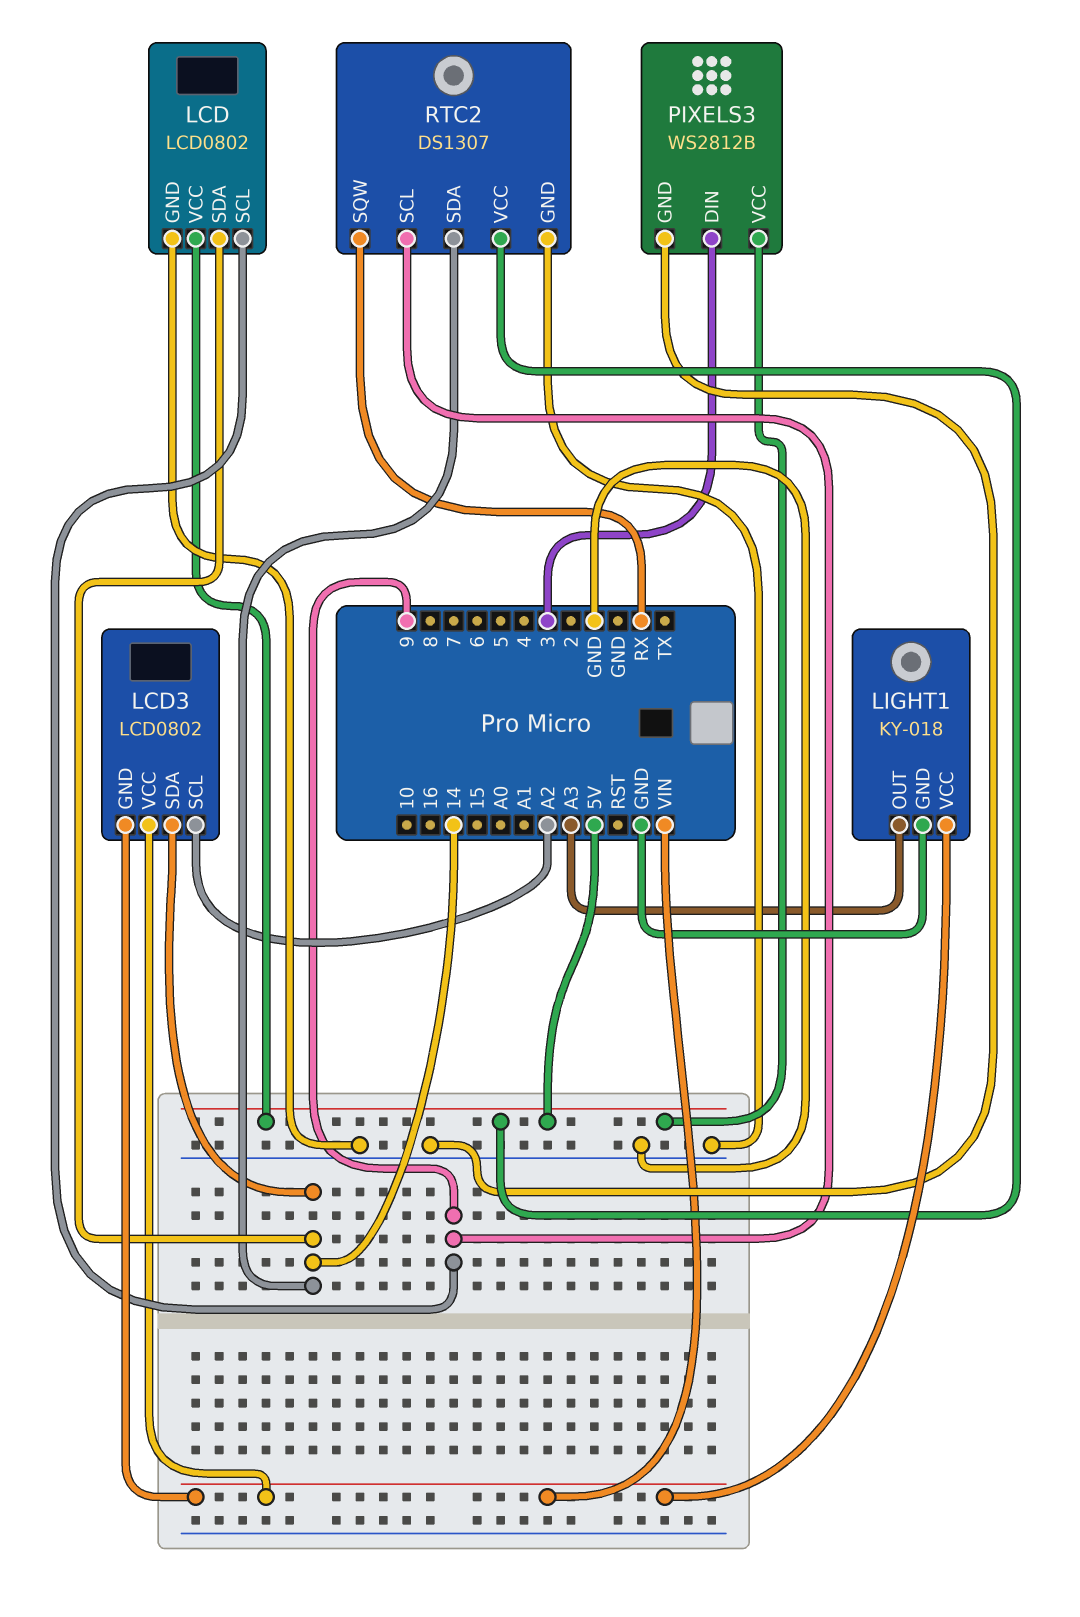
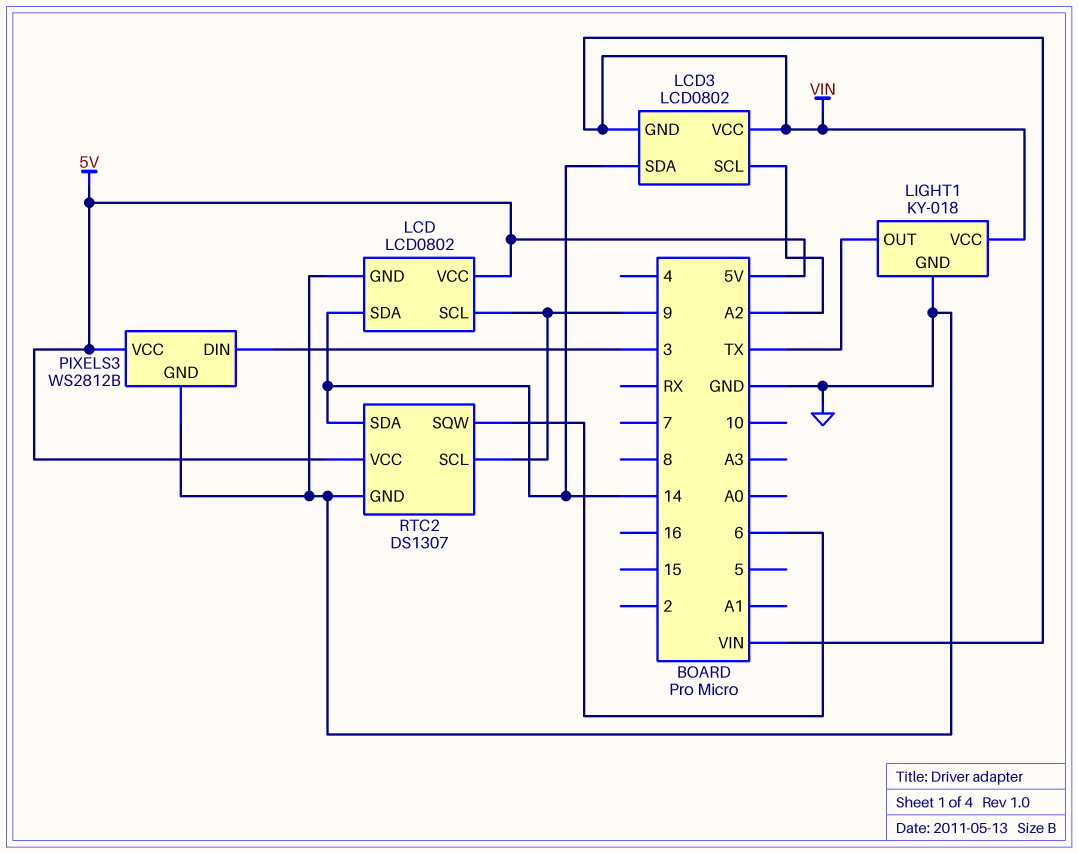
LIGHT1 pin OUT: A3 -> TX
RTC2 pin SQW: RX -> 6

